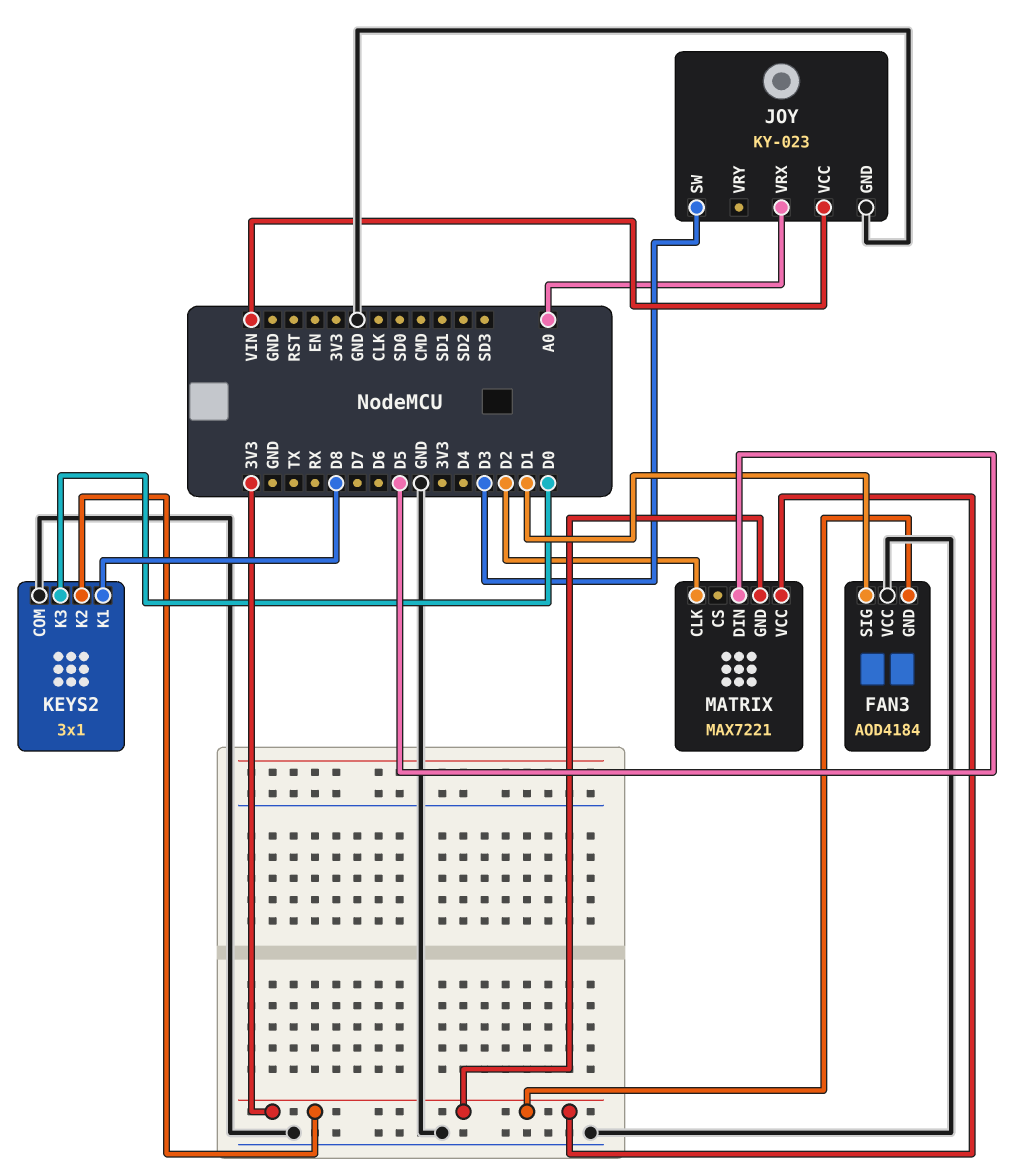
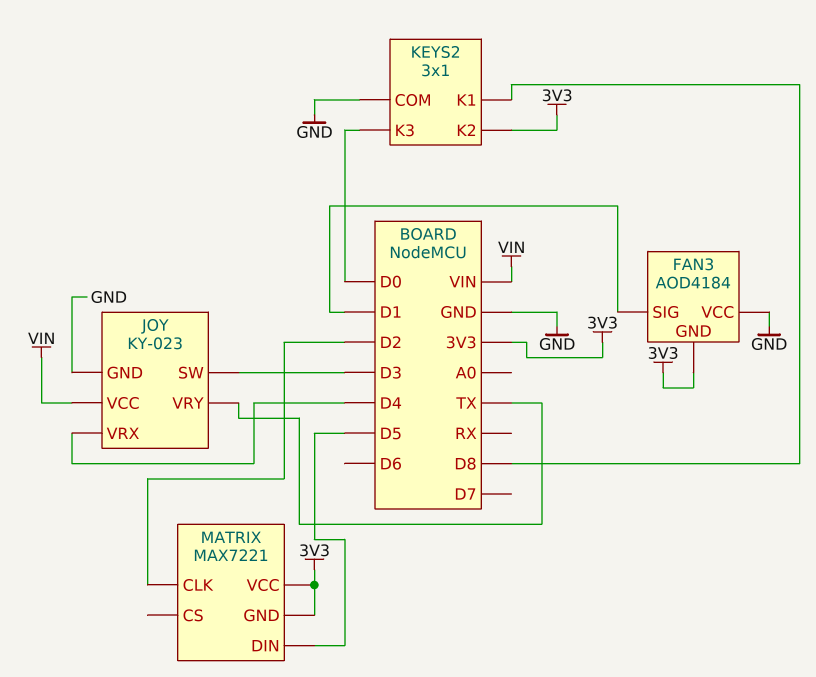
JOY pin VRX: A0 -> D4
JOY pin VRY: none -> TX

